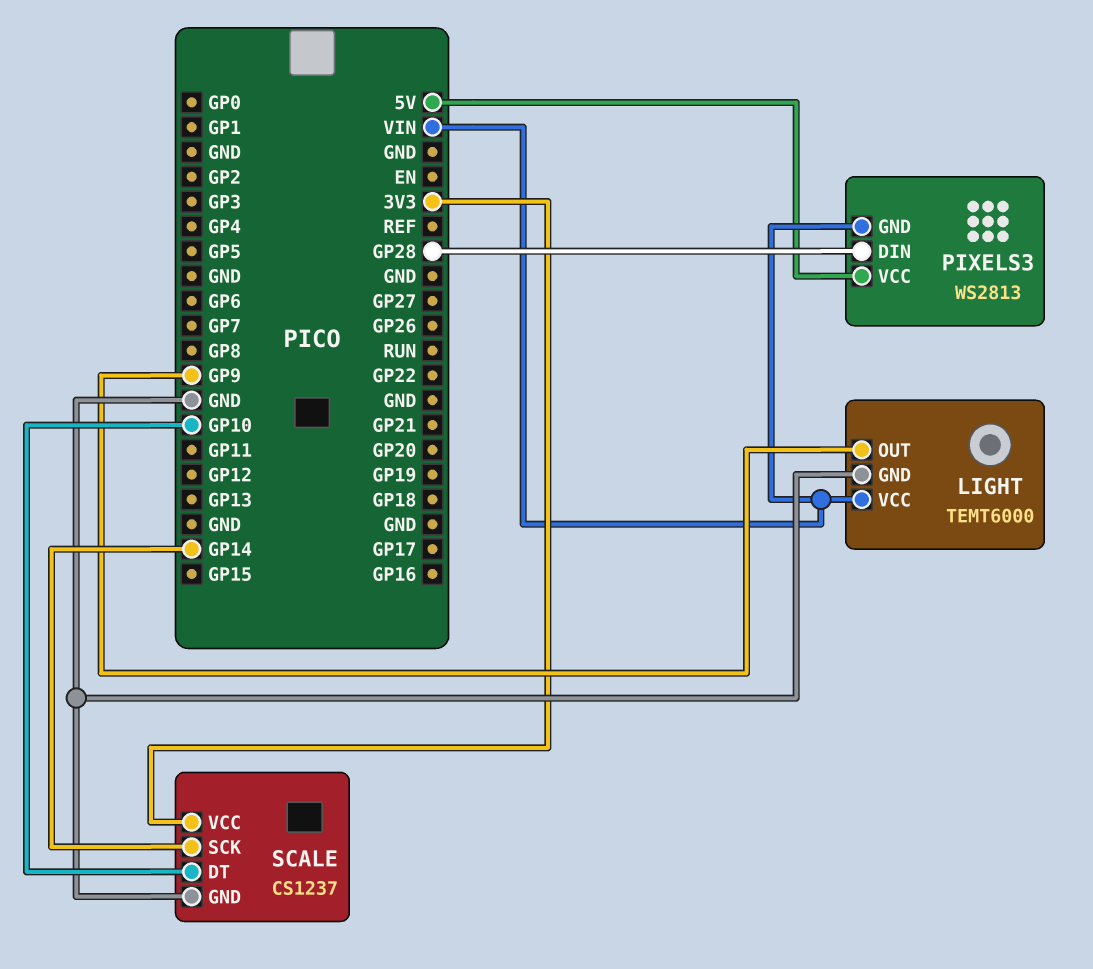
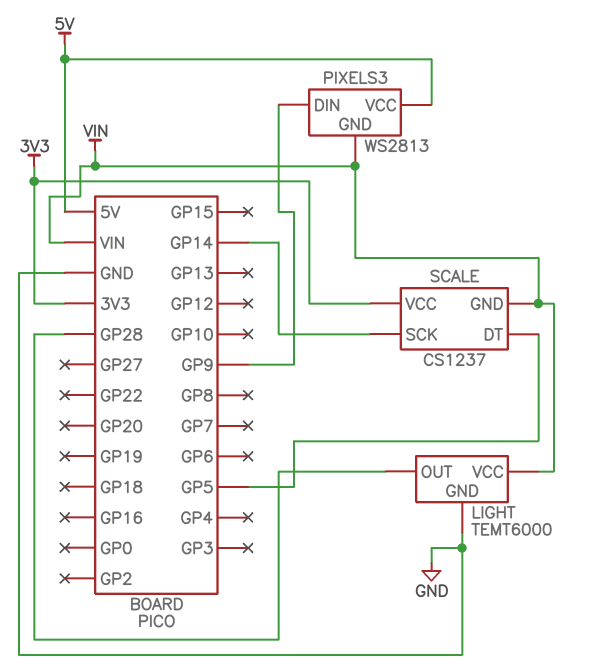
LIGHT pin OUT: GP9 -> GP28
PIXELS3 pin DIN: GP28 -> GP9
SCALE pin DT: GP10 -> GP5
SCALE pin GND: GND -> VIN

